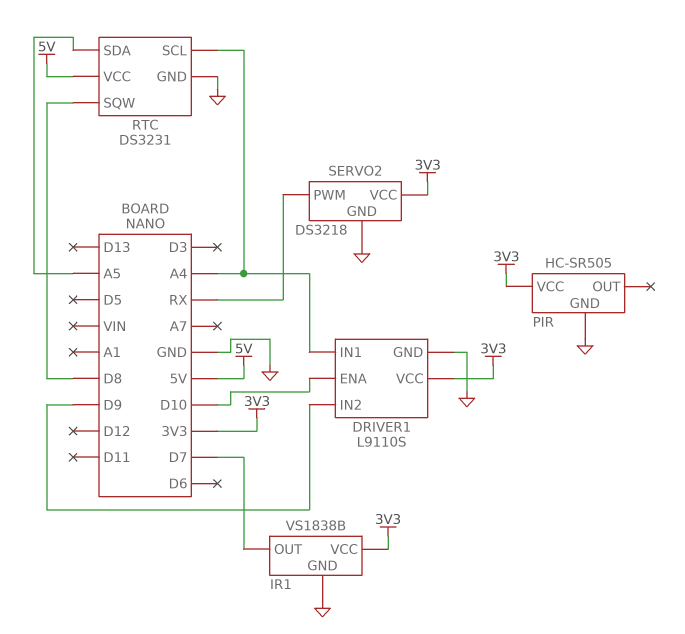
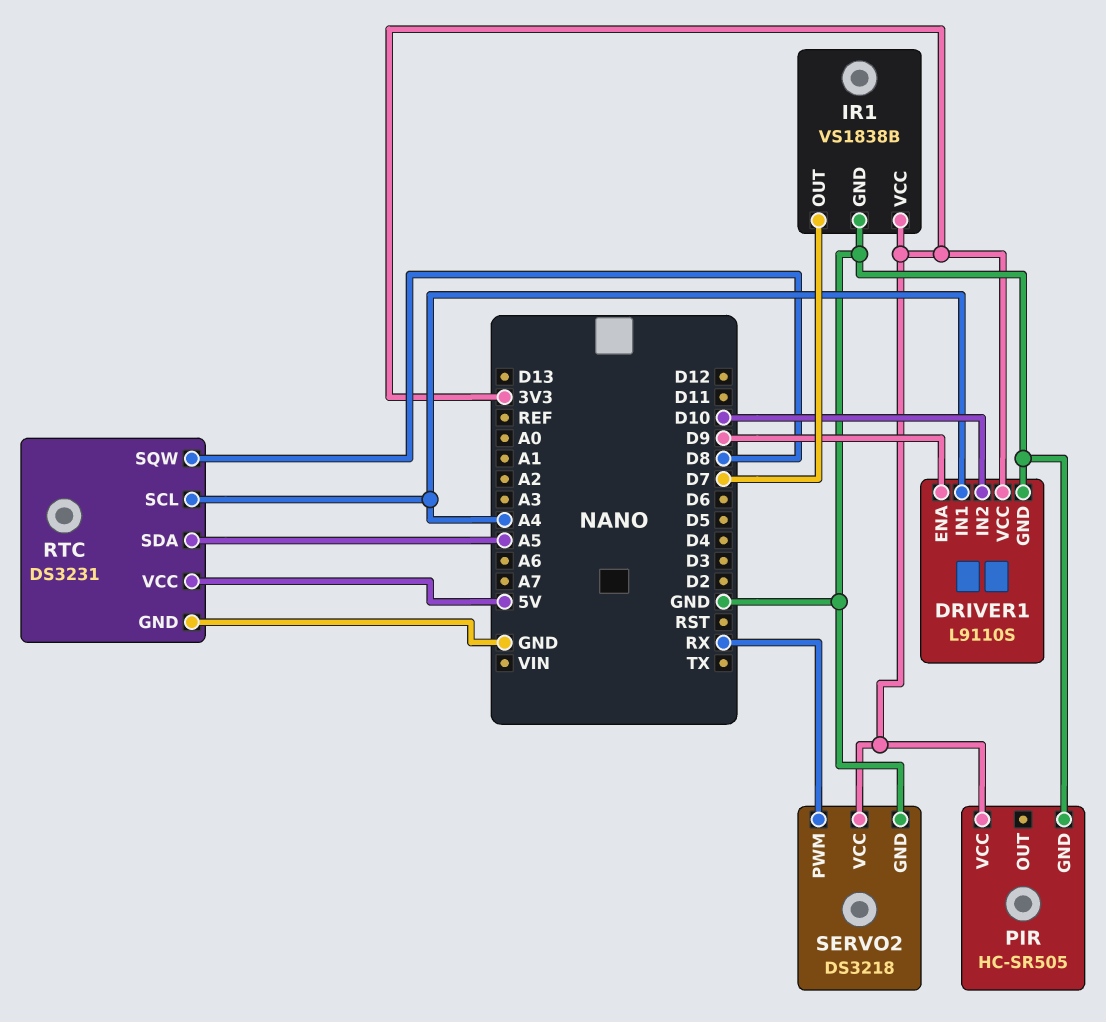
DRIVER1 pin ENA: D10 -> D9
DRIVER1 pin IN2: D9 -> D10

